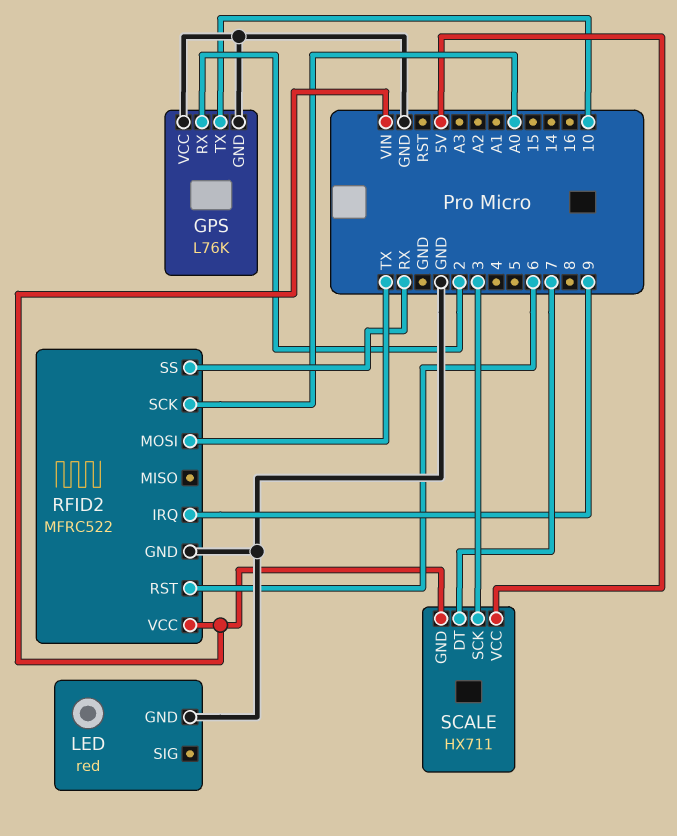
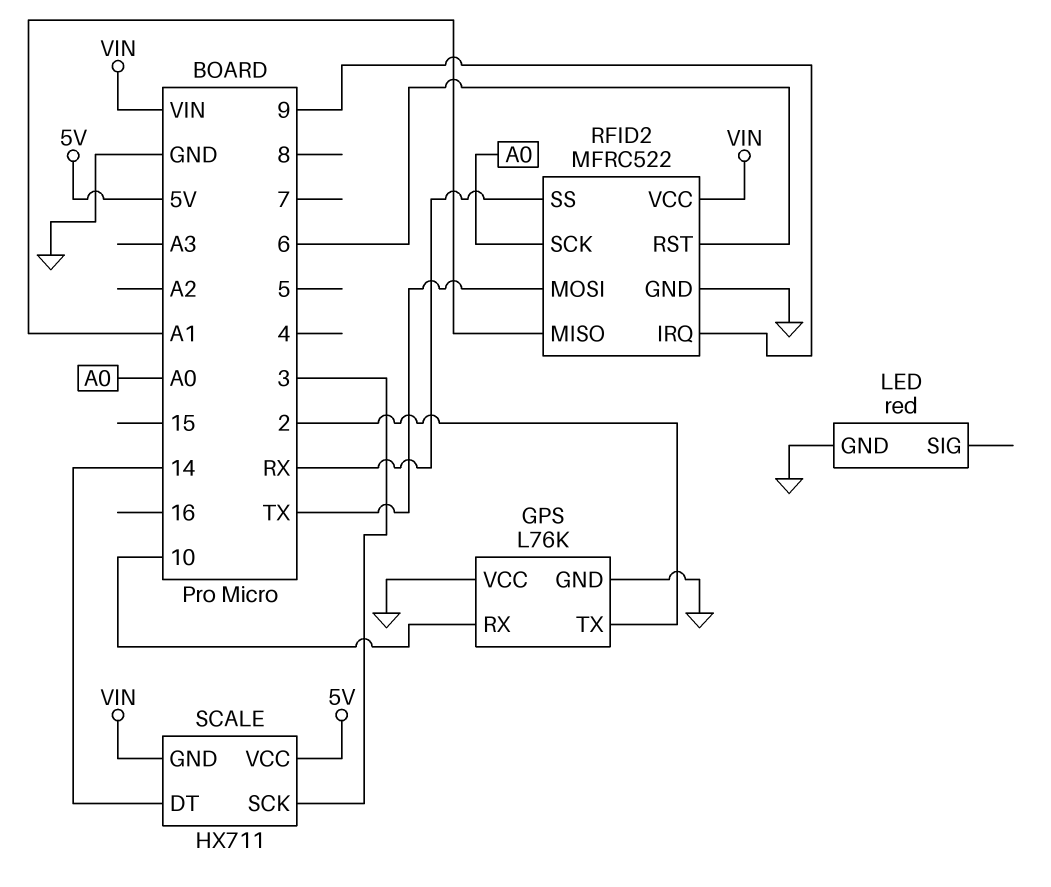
GPS pin RX: 2 -> 10
GPS pin TX: 10 -> 2
RFID2 pin MISO: none -> A1
SCALE pin DT: 7 -> 14

